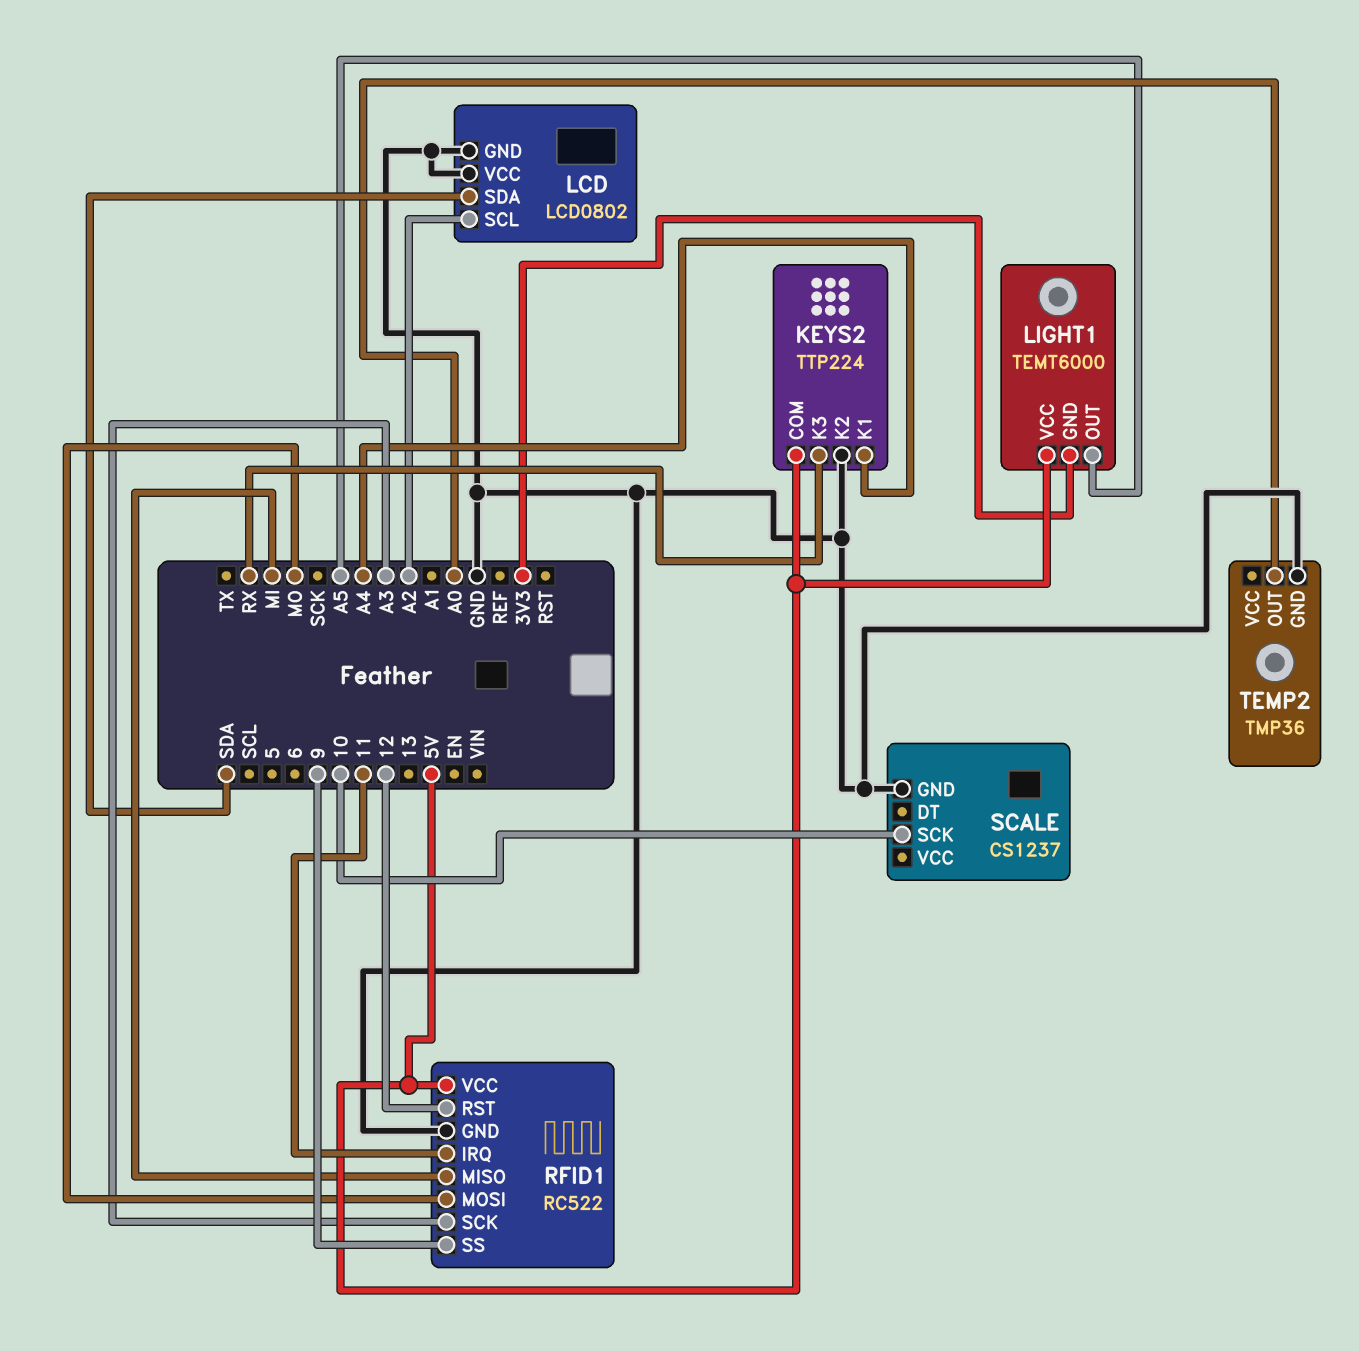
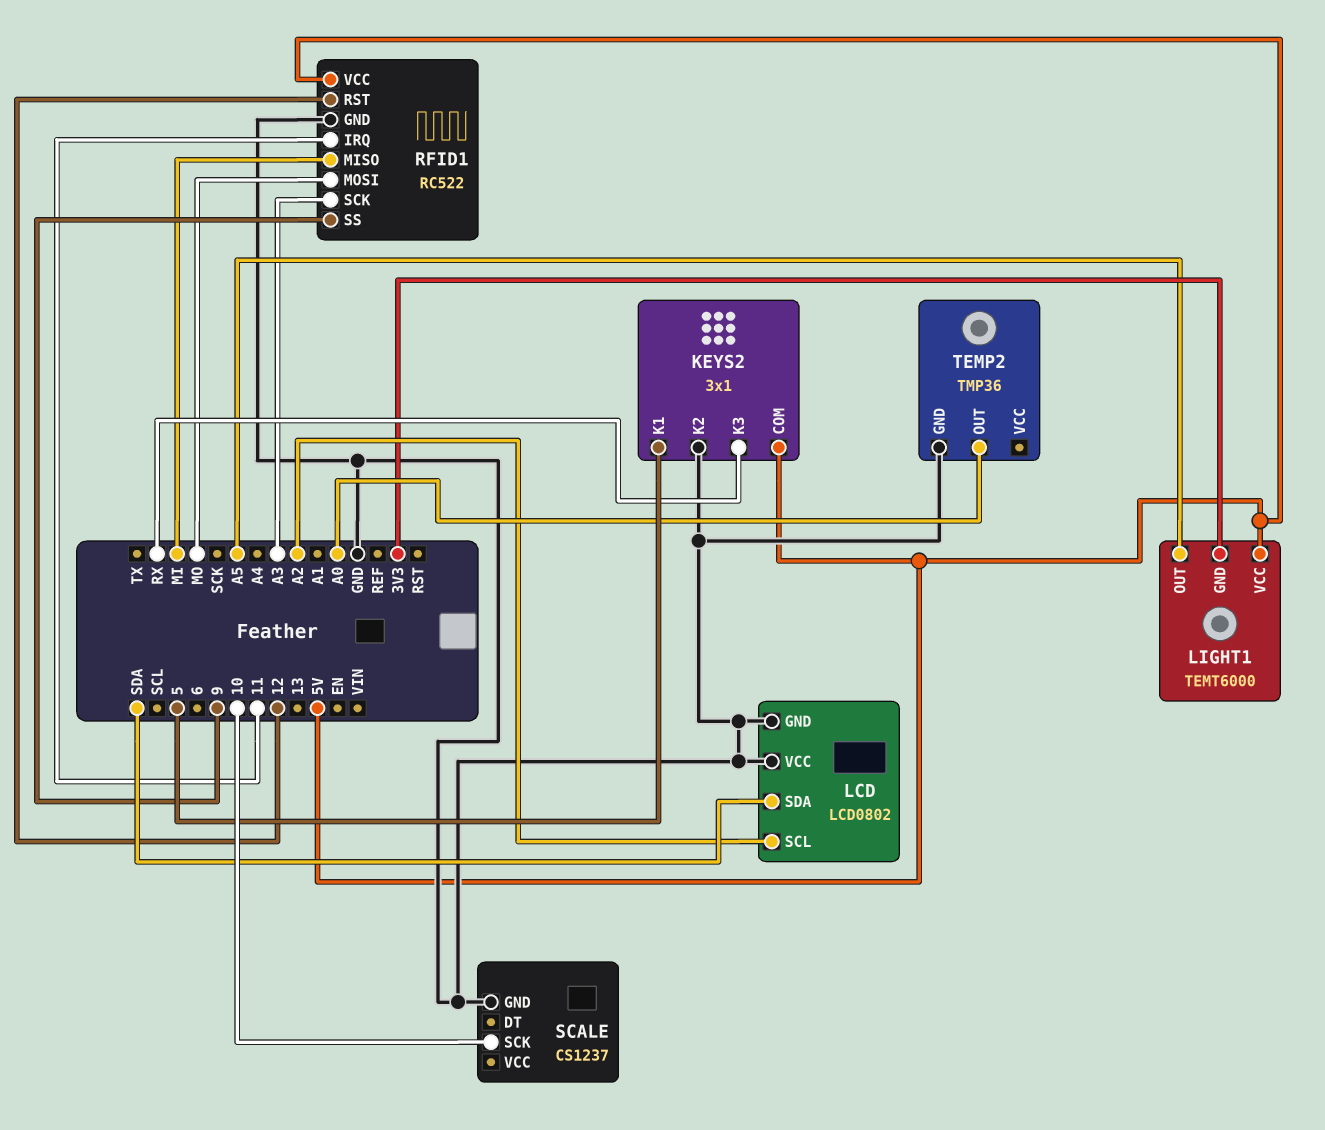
KEYS2: TTP224 -> 3x1
KEYS2 pin K1: A4 -> 5

